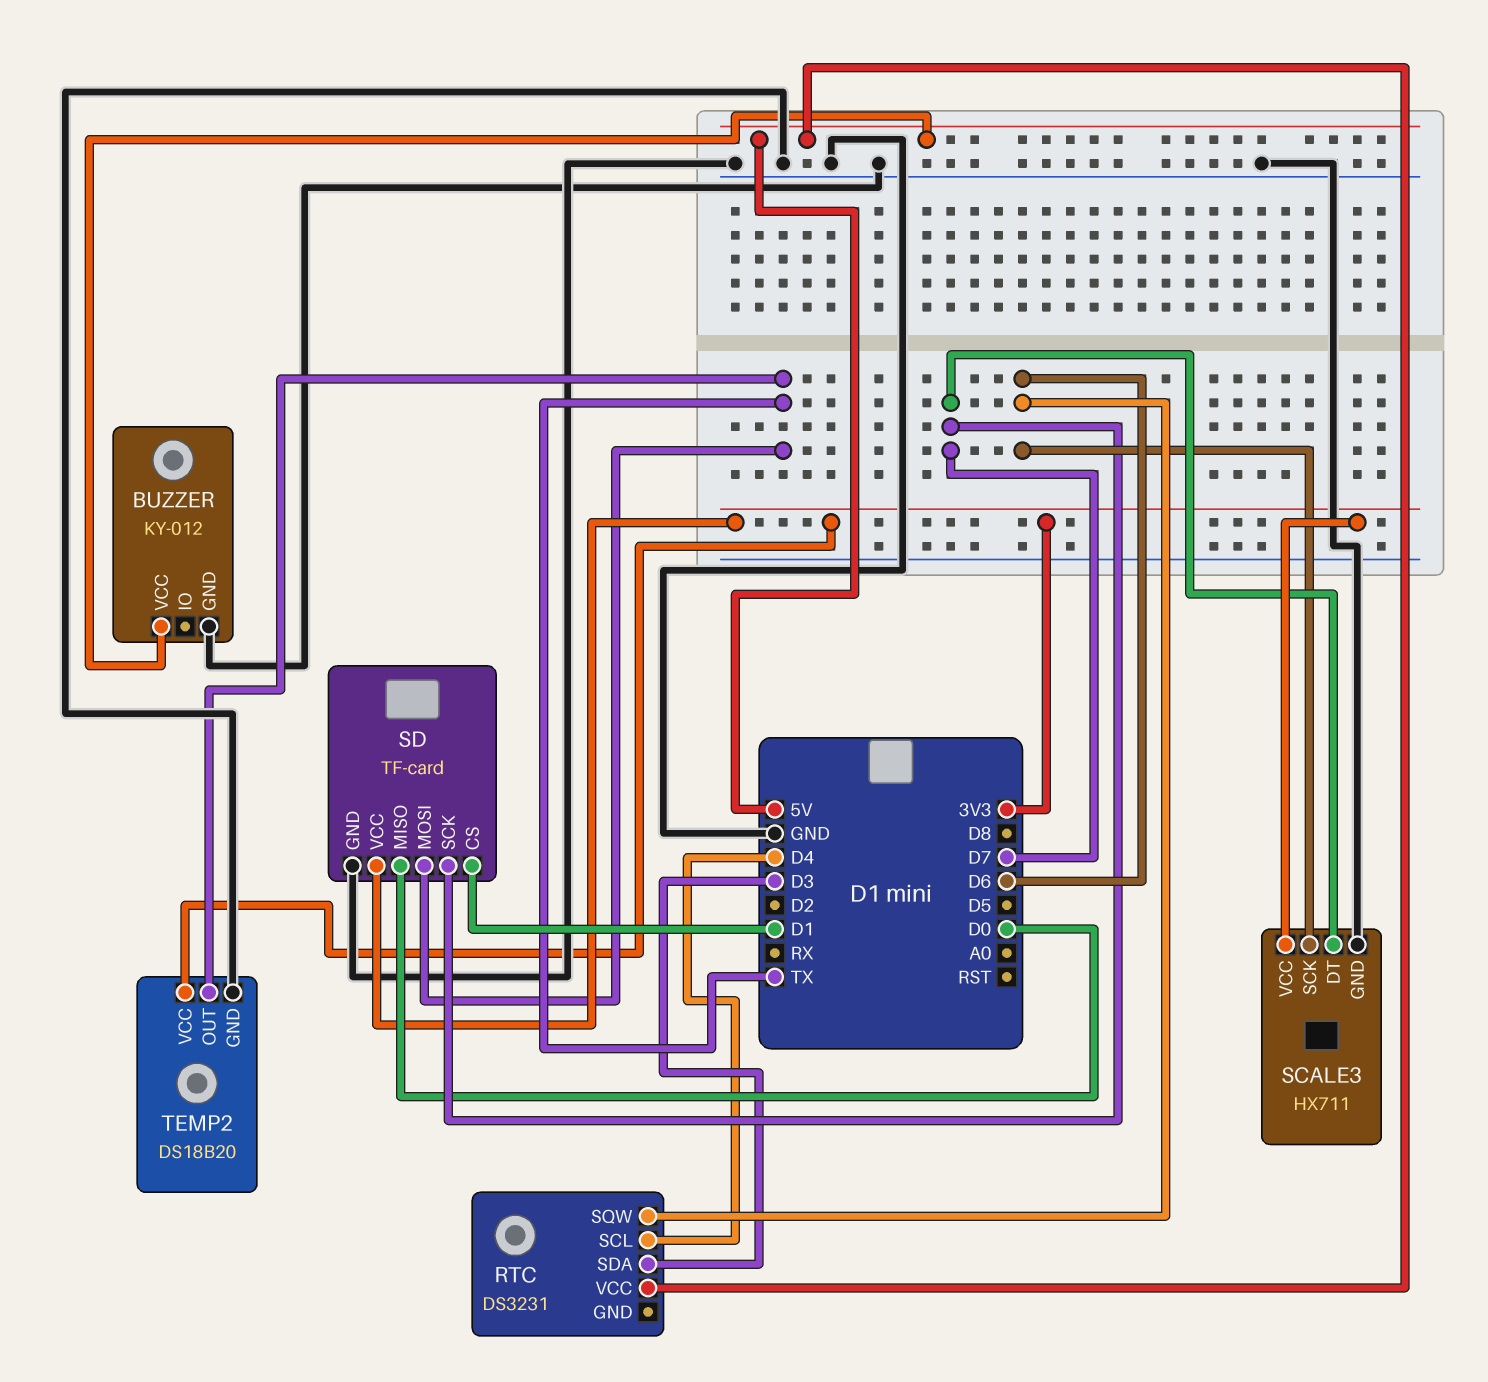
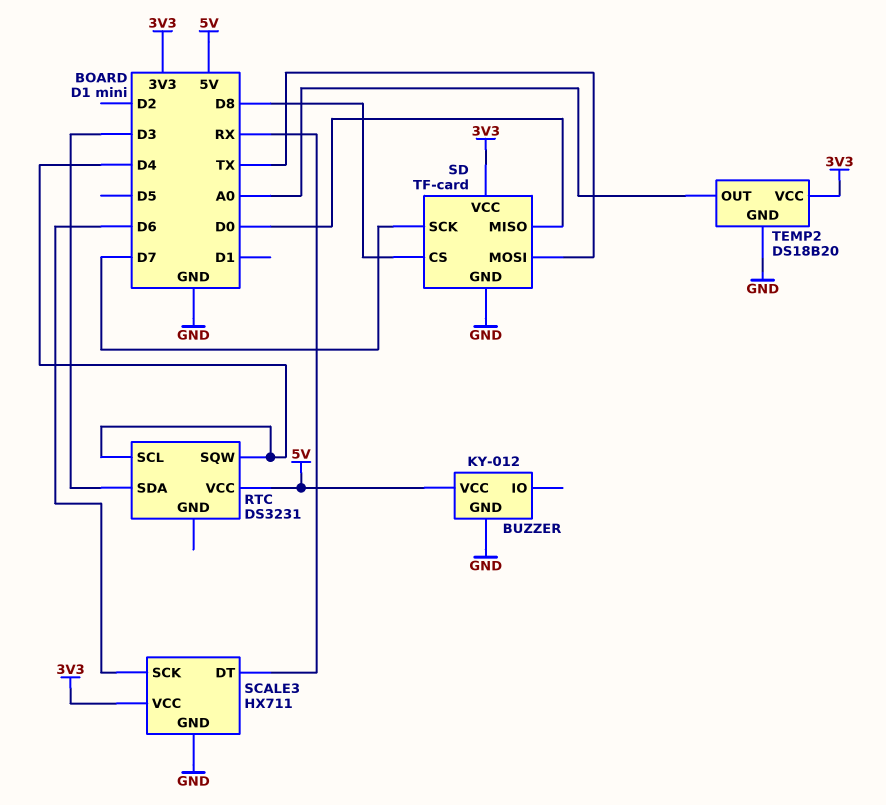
RTC pin SQW: D6 -> D4
SCALE3 pin DT: D7 -> RX
SD pin CS: D1 -> D8
TEMP2 pin OUT: TX -> A0

